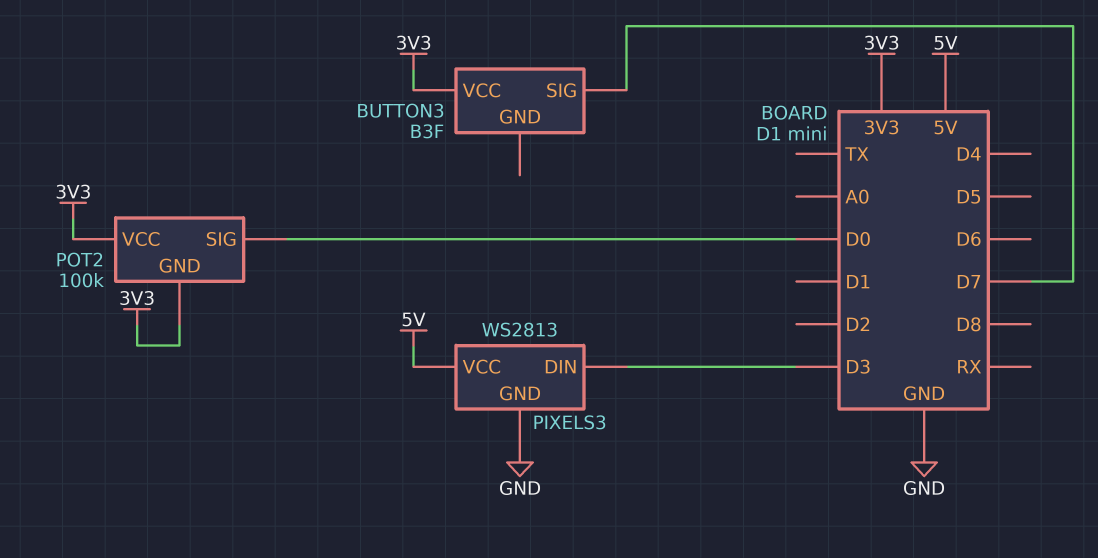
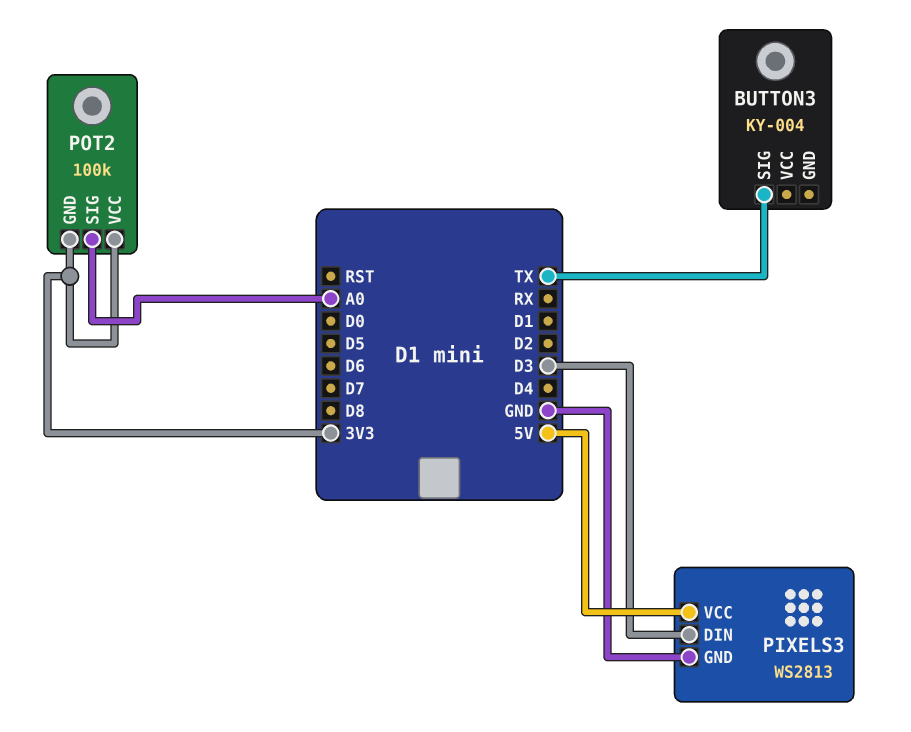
BUTTON3: B3F -> KY-004
BUTTON3 pin SIG: D7 -> TX
BUTTON3 pin VCC: 3V3 -> none
POT2 pin SIG: D0 -> A0

